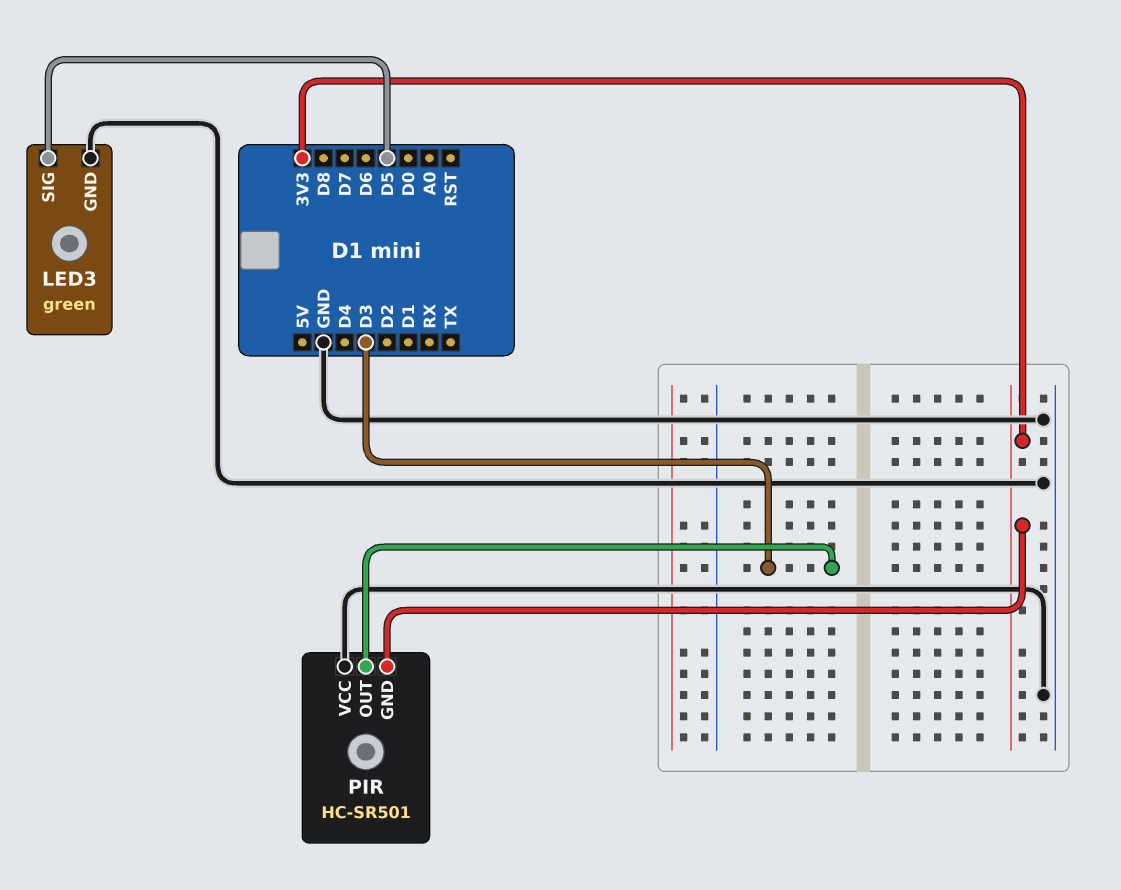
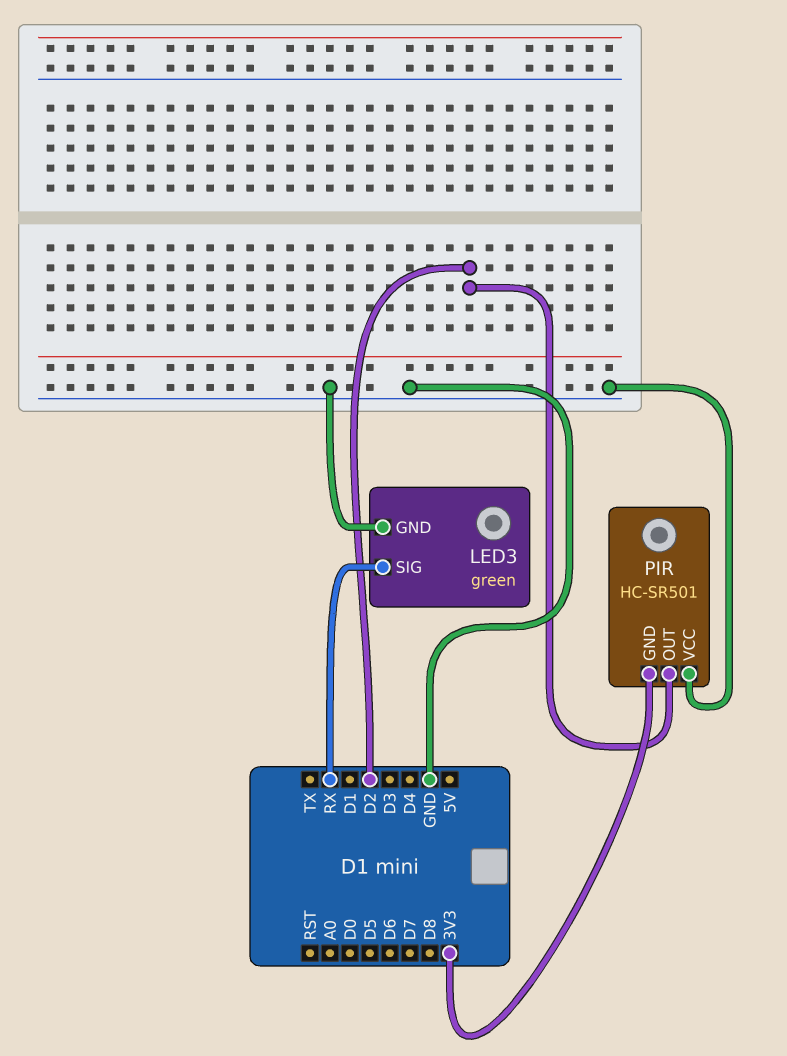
LED3 pin SIG: D5 -> RX
PIR pin OUT: D3 -> D2

